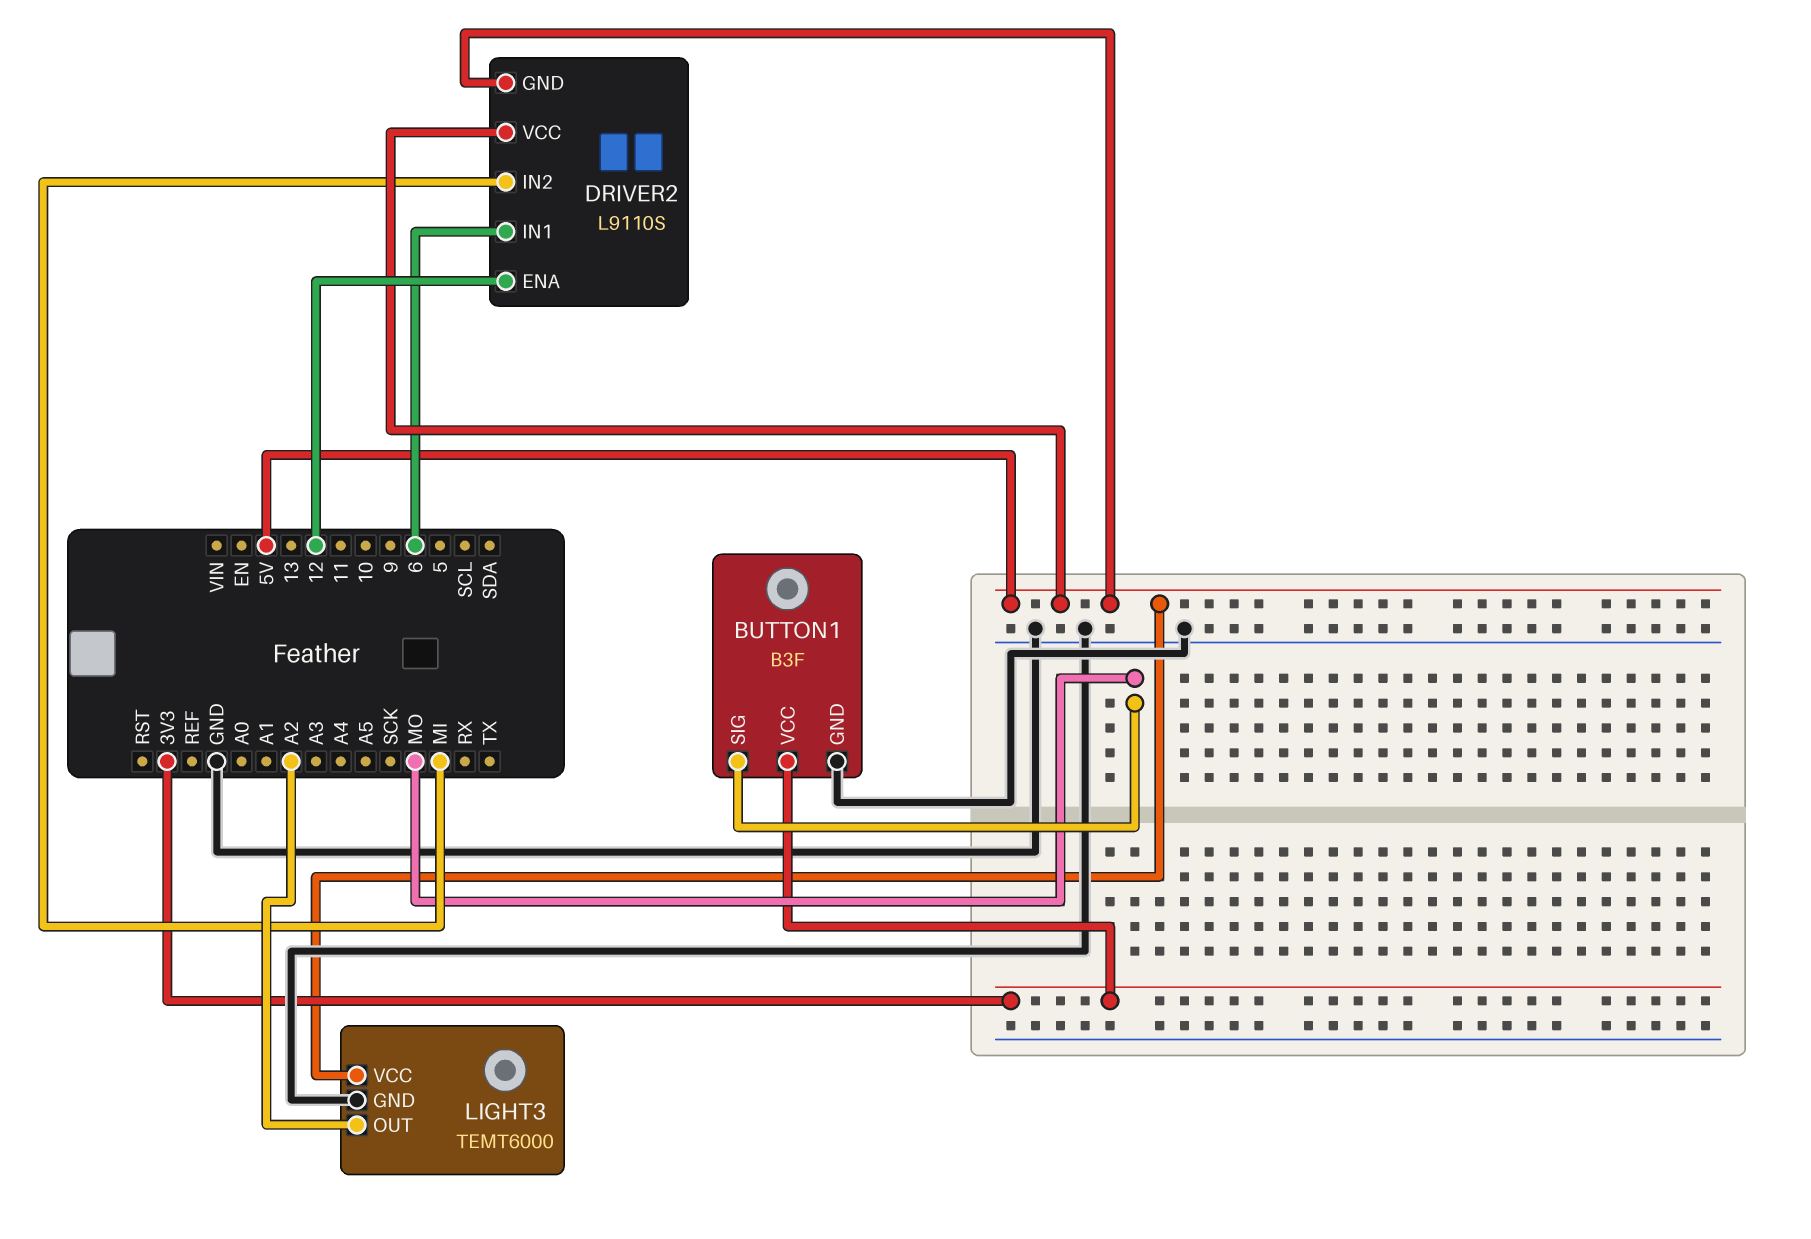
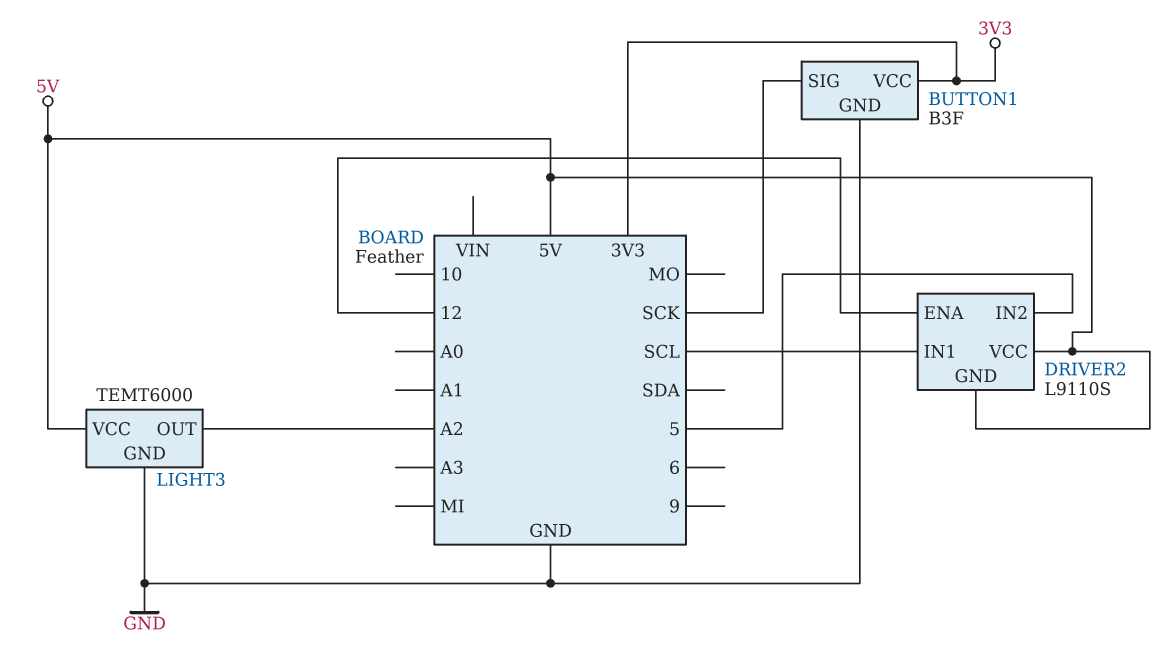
BUTTON1 pin SIG: MO -> SCK
DRIVER2 pin IN1: 6 -> SCL
DRIVER2 pin IN2: MI -> 5

